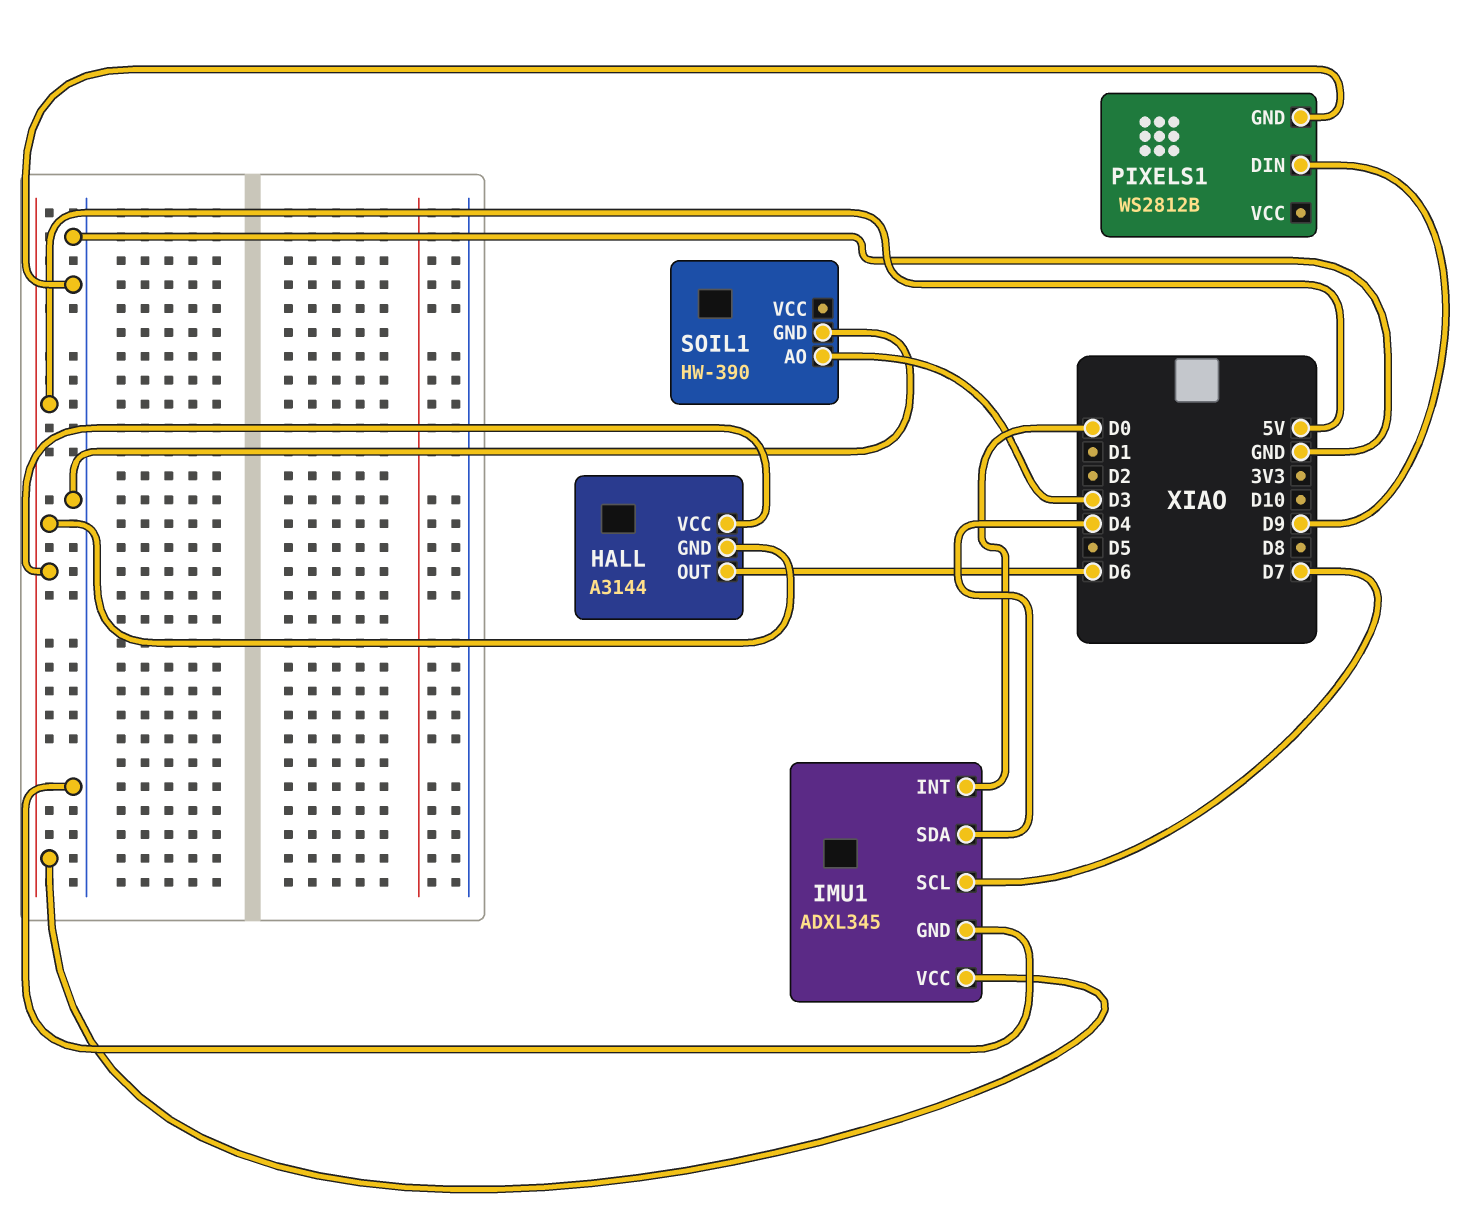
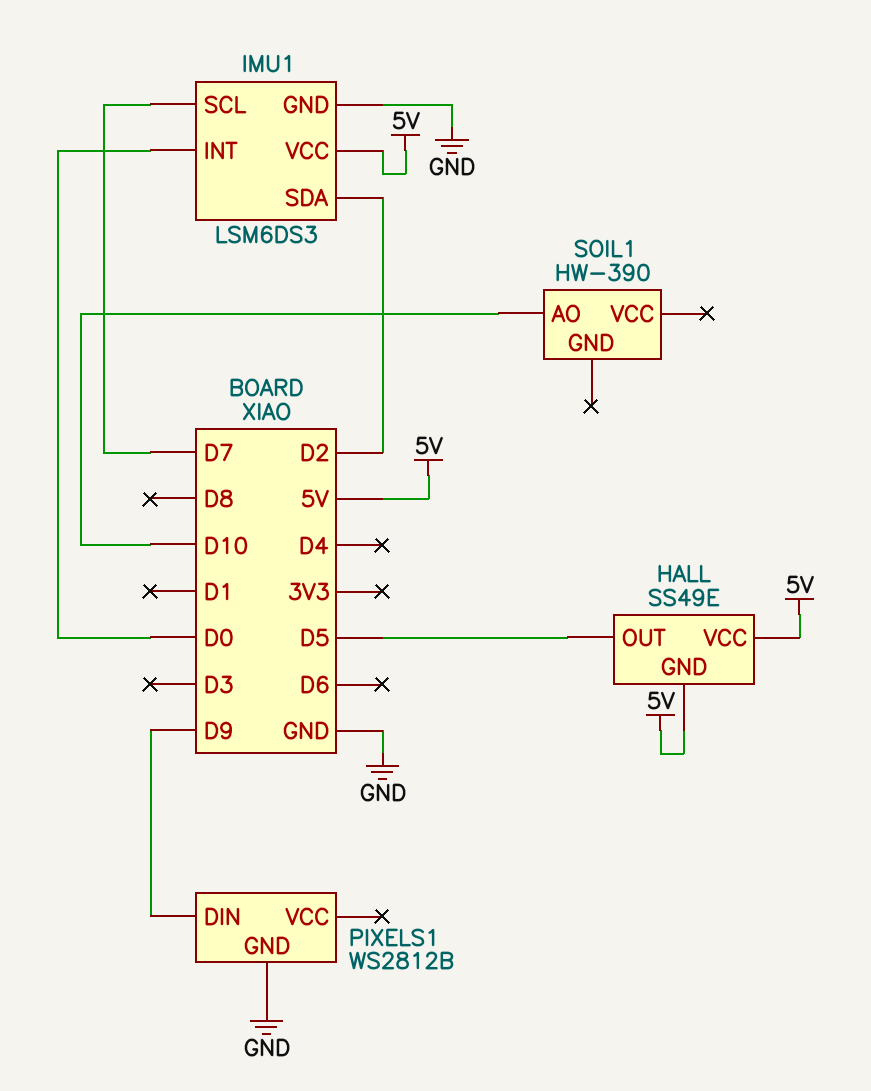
HALL: A3144 -> SS49E
HALL pin OUT: D6 -> D5
IMU1: ADXL345 -> LSM6DS3
IMU1 pin SDA: D4 -> D2
SOIL1 pin AO: D3 -> D10
SOIL1 pin GND: GND -> none

